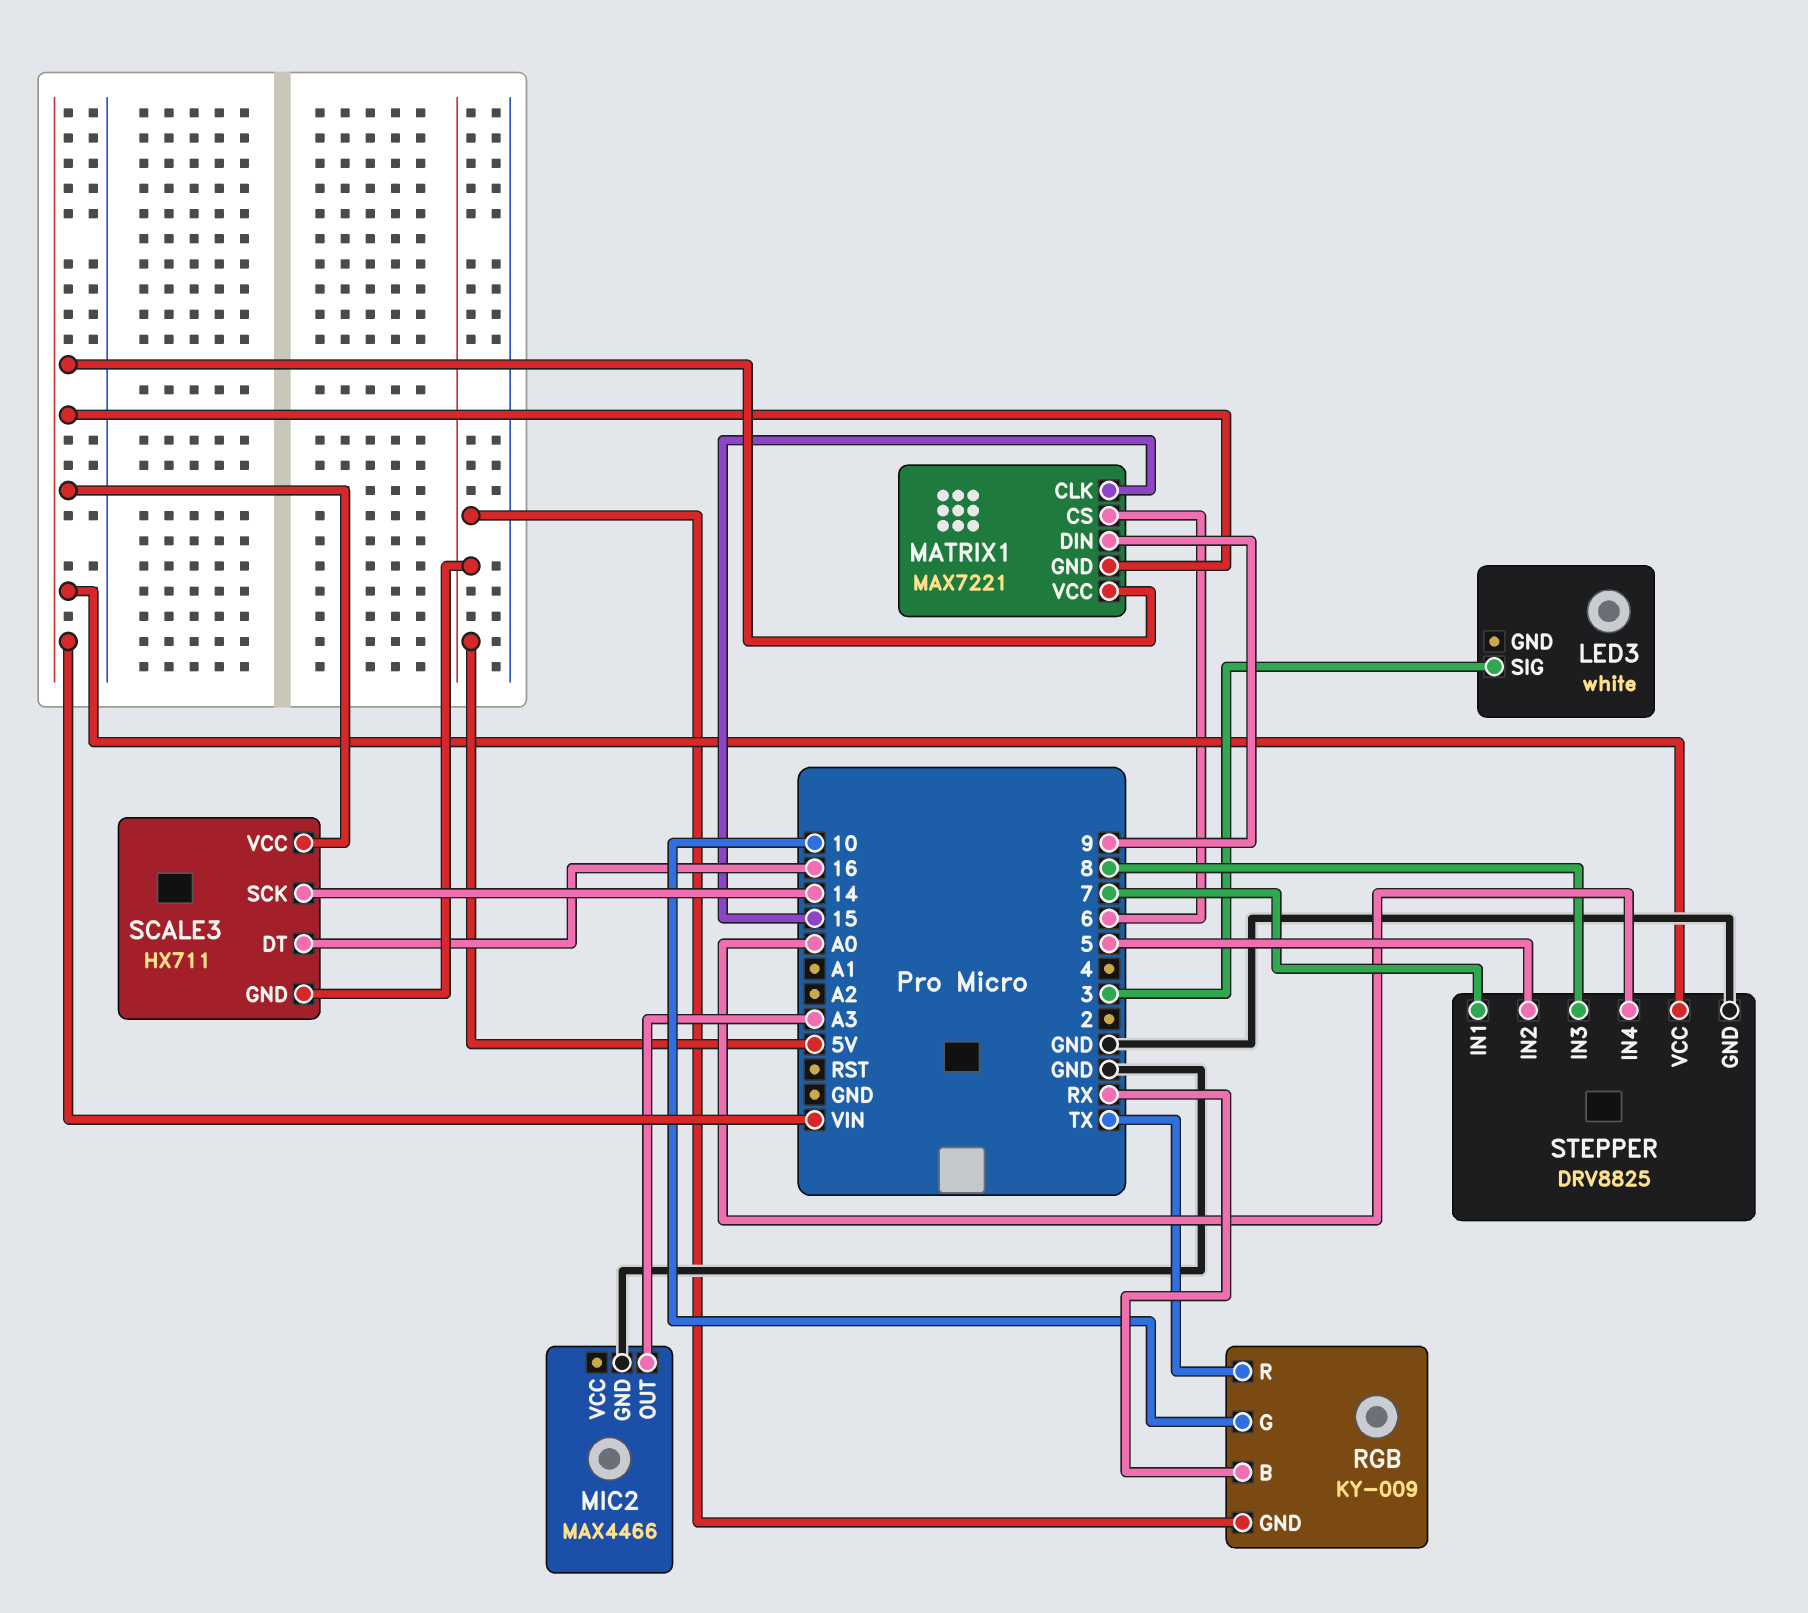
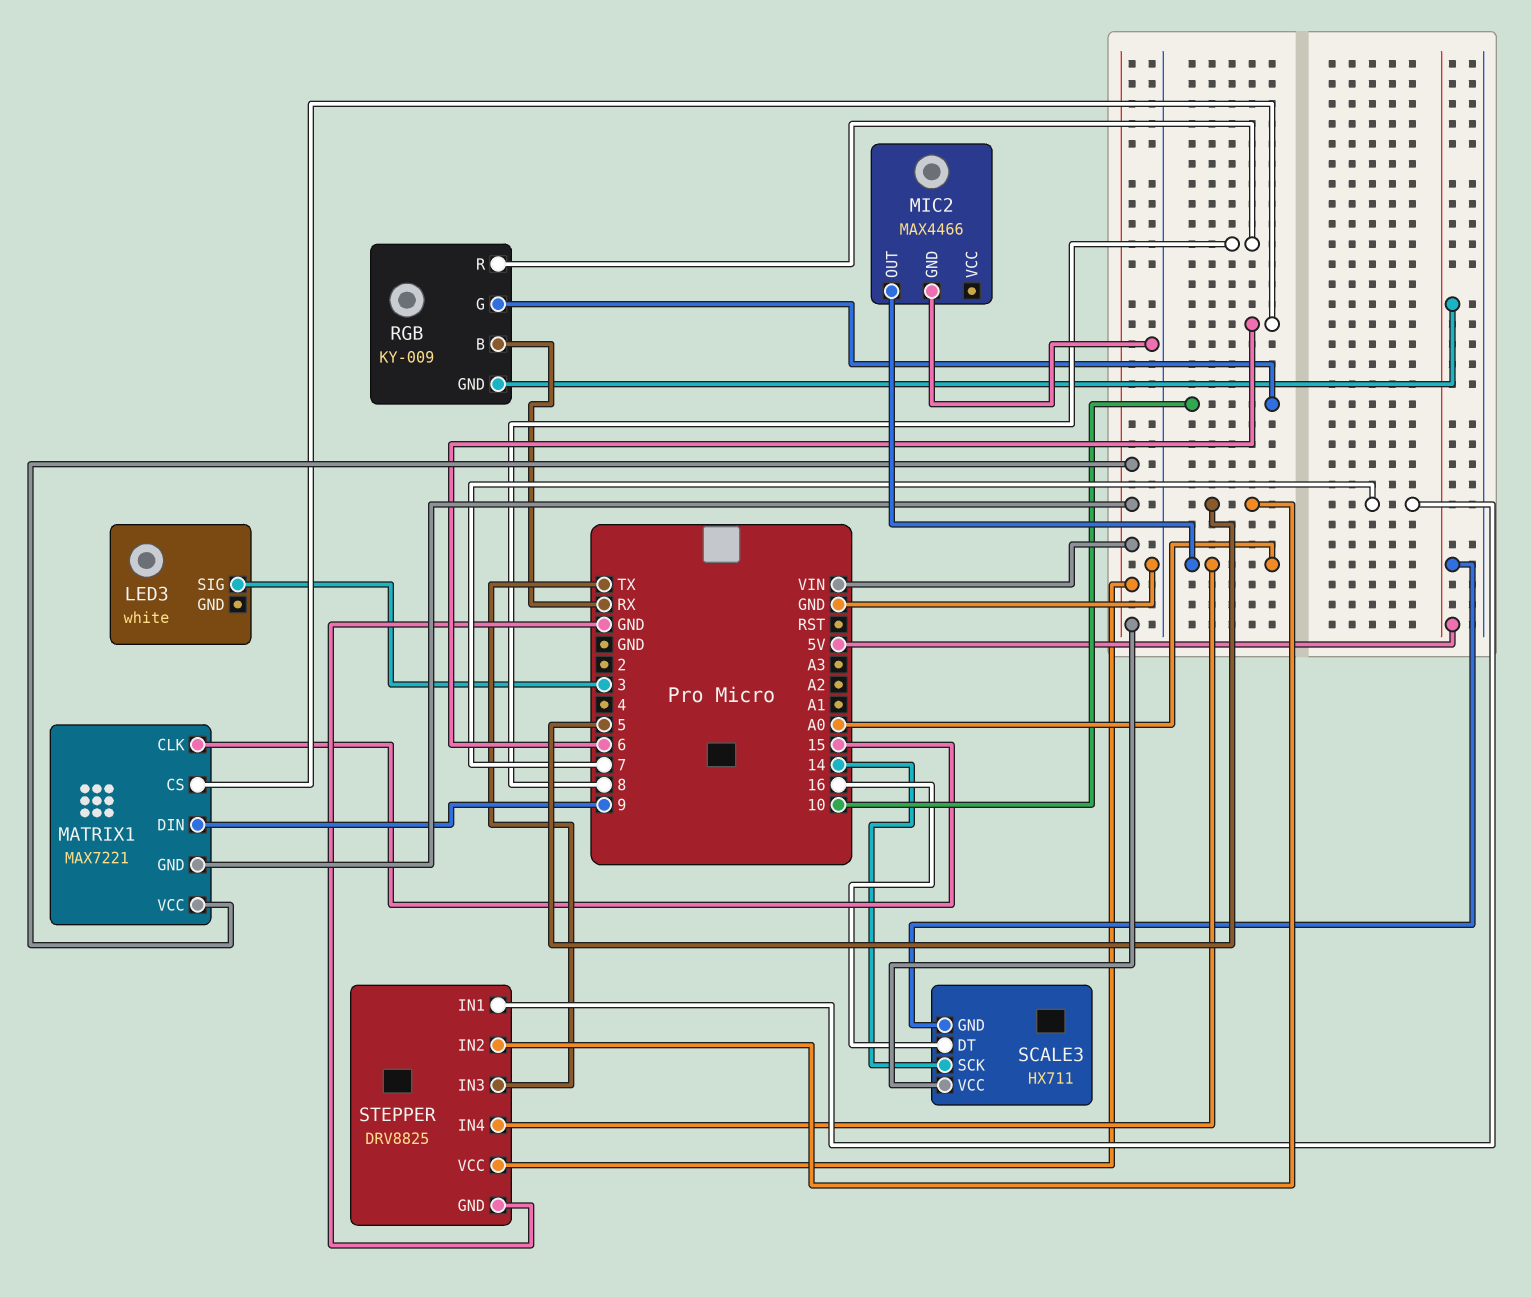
MIC2 pin OUT: A3 -> A0
RGB pin R: TX -> 8
STEPPER pin IN3: 8 -> TX

